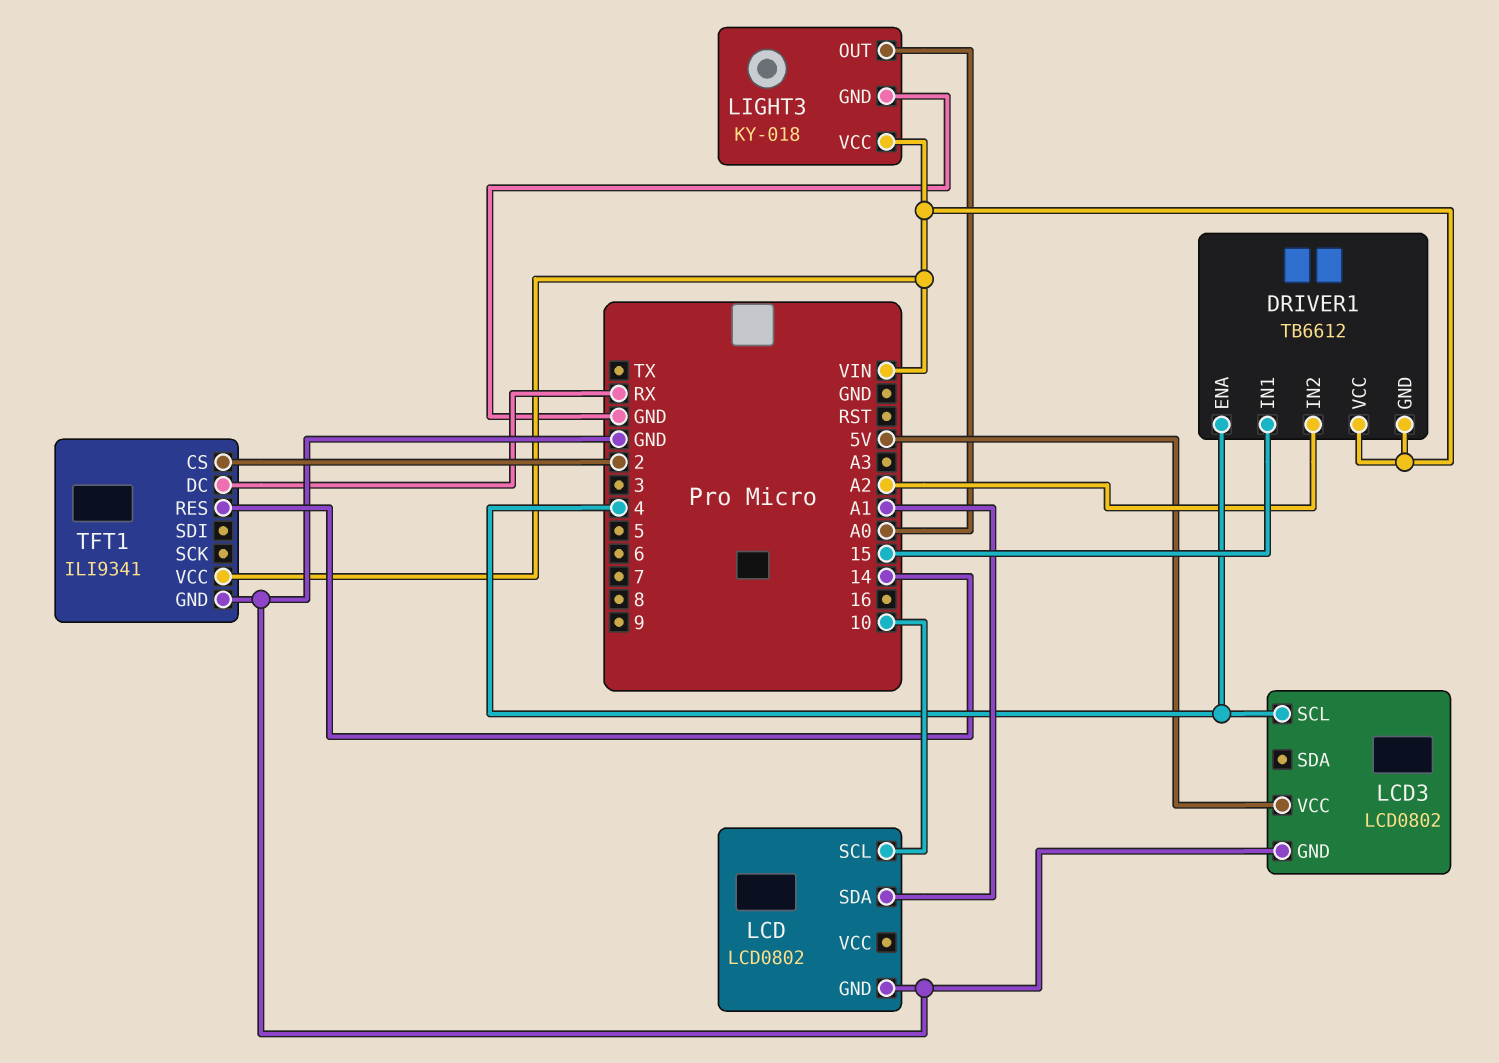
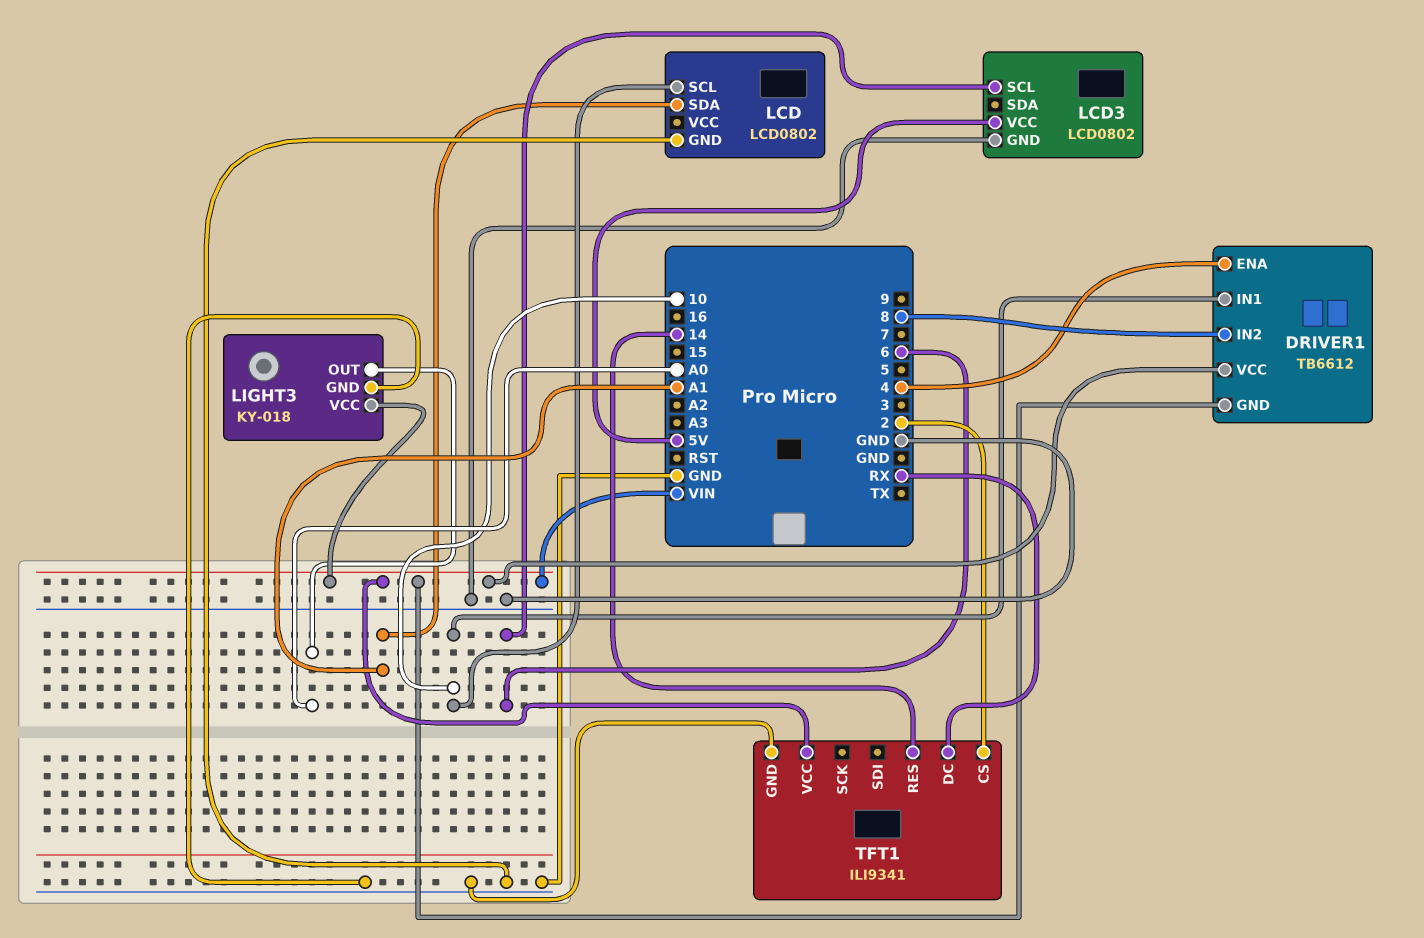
DRIVER1 pin IN1: 15 -> 10
DRIVER1 pin IN2: A2 -> 8
LCD3 pin SCL: 4 -> 6

